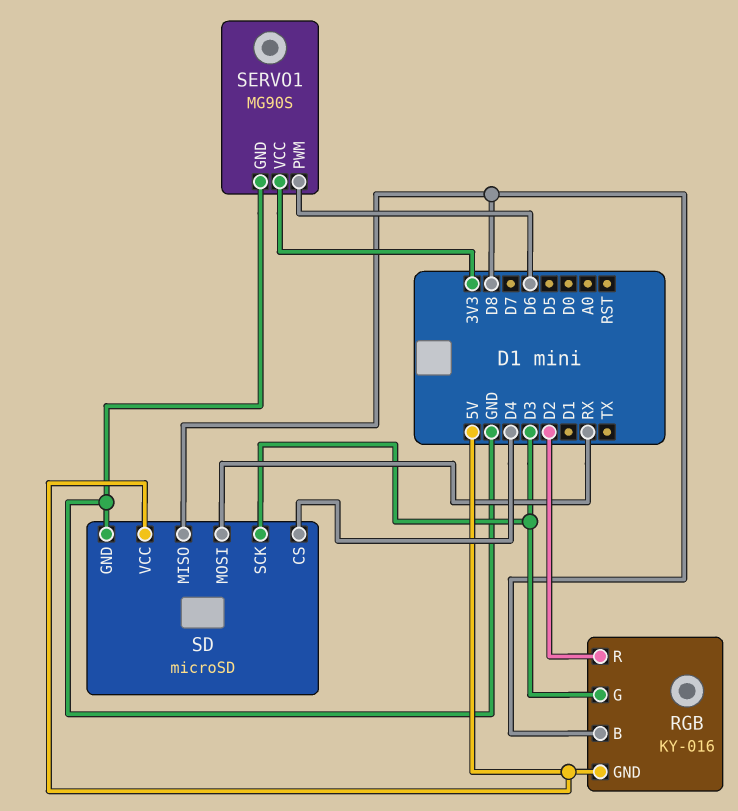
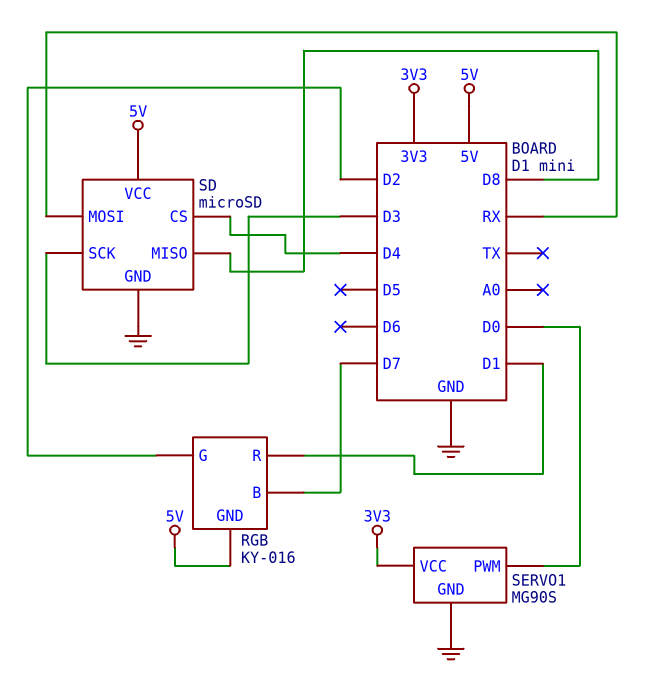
RGB pin B: D8 -> D7
RGB pin G: D3 -> D2
RGB pin R: D2 -> D1
SERVO1 pin PWM: D6 -> D0

